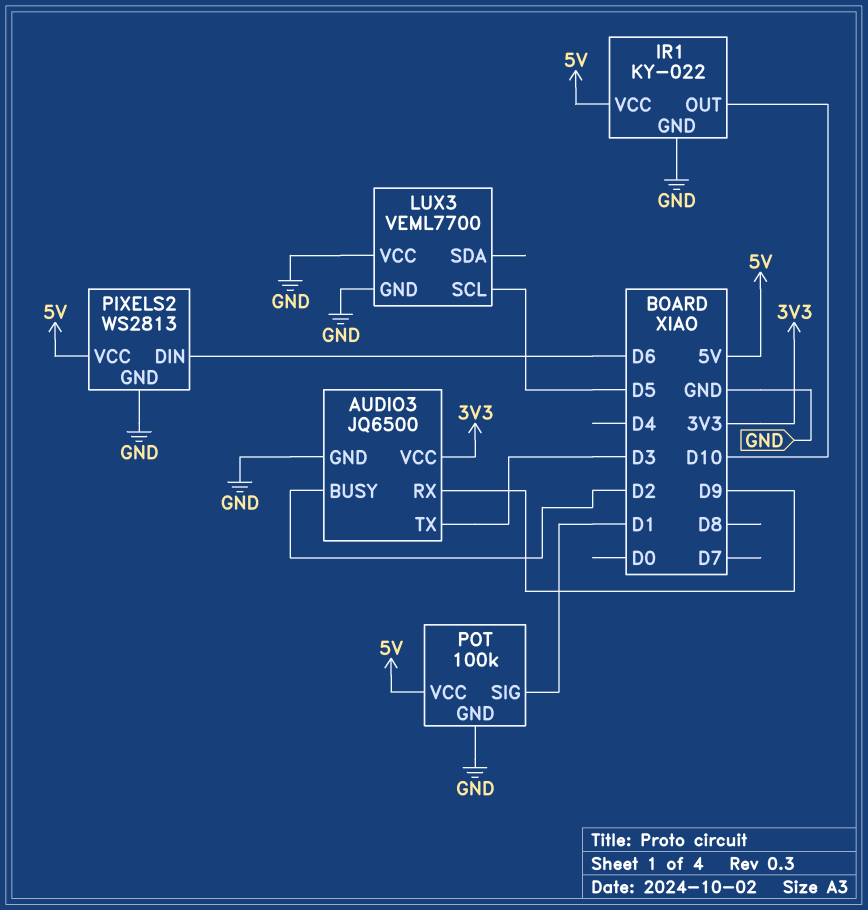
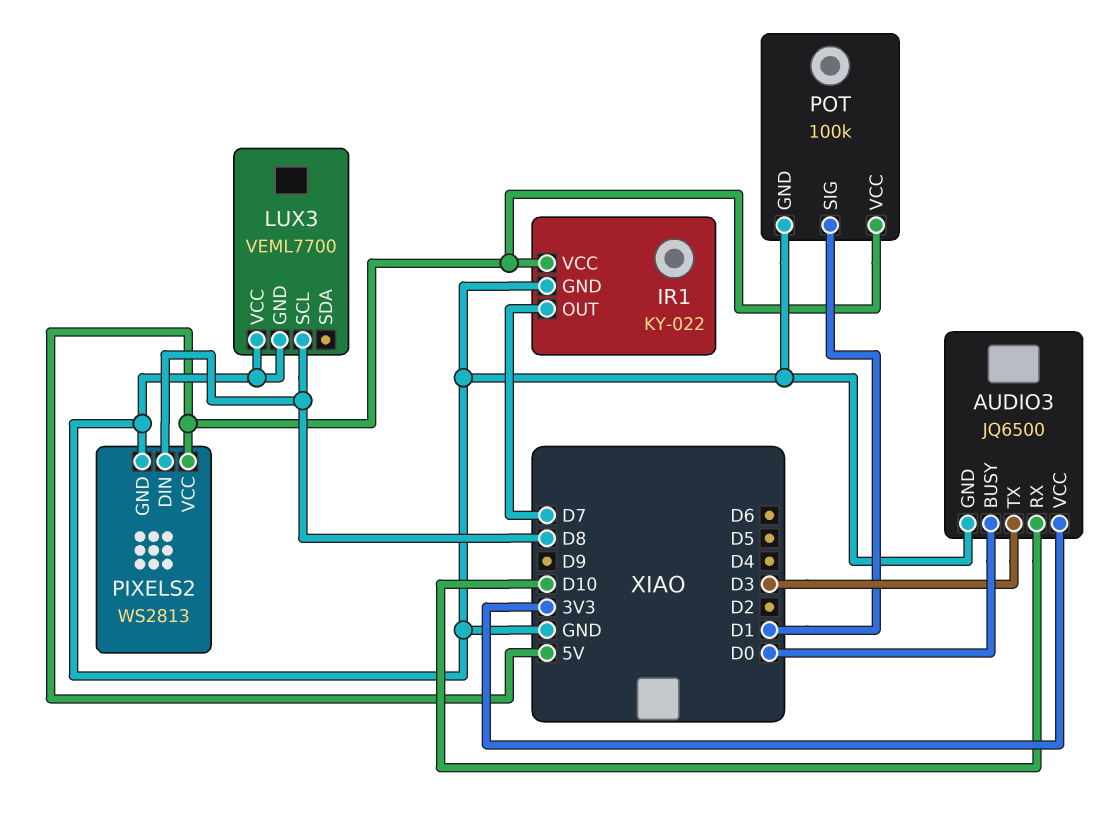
AUDIO3 pin BUSY: D2 -> D0
AUDIO3 pin RX: D9 -> D10
IR1 pin OUT: D10 -> D7
LUX3 pin SCL: D5 -> D8
PIXELS2 pin DIN: D6 -> D8

